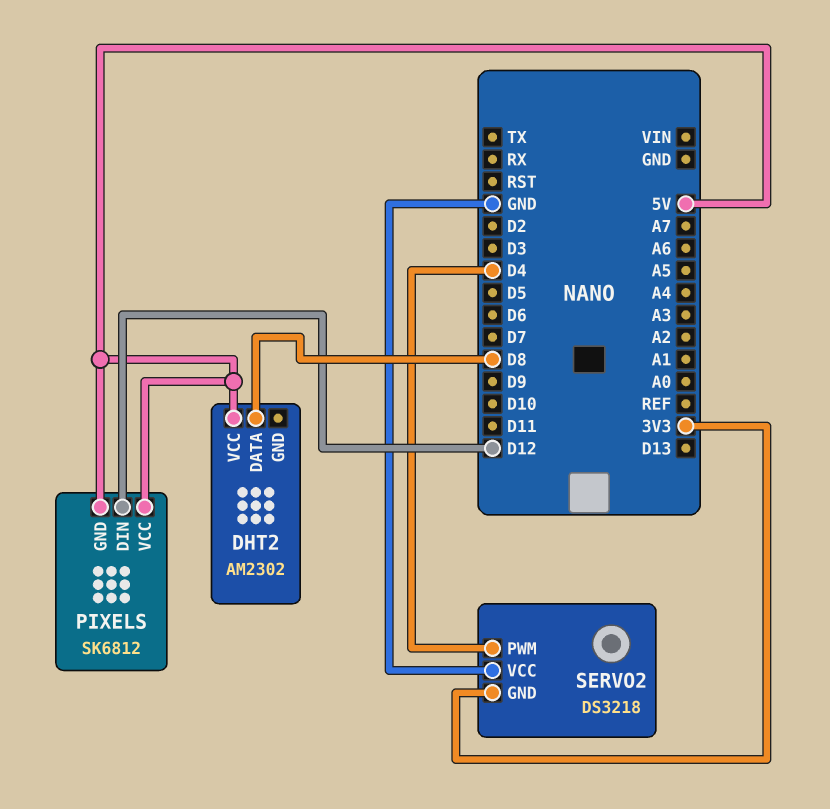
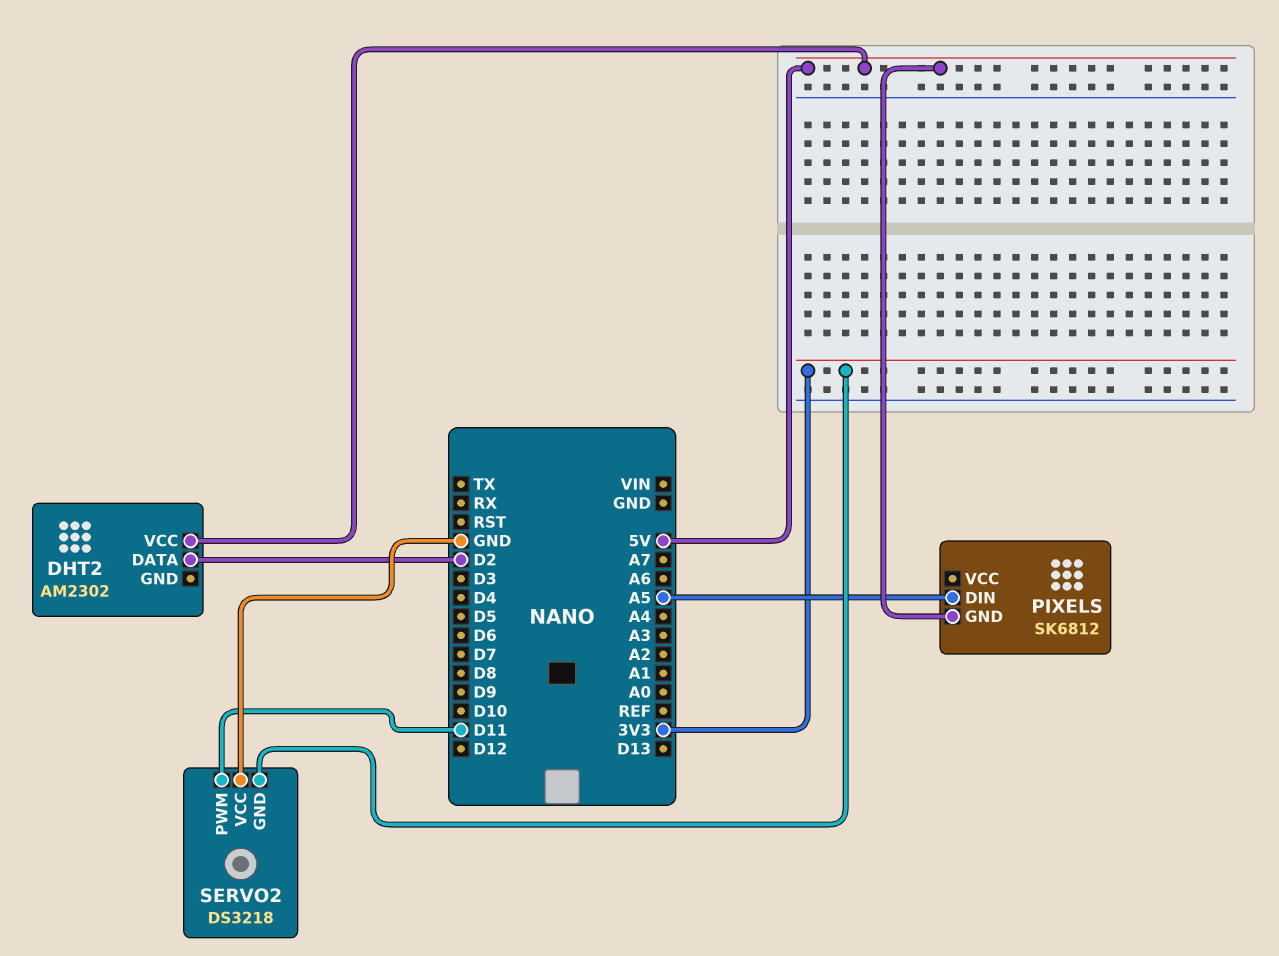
DHT2 pin DATA: D8 -> D2
PIXELS pin DIN: D12 -> A5
PIXELS pin VCC: 5V -> none
SERVO2 pin PWM: D4 -> D11

